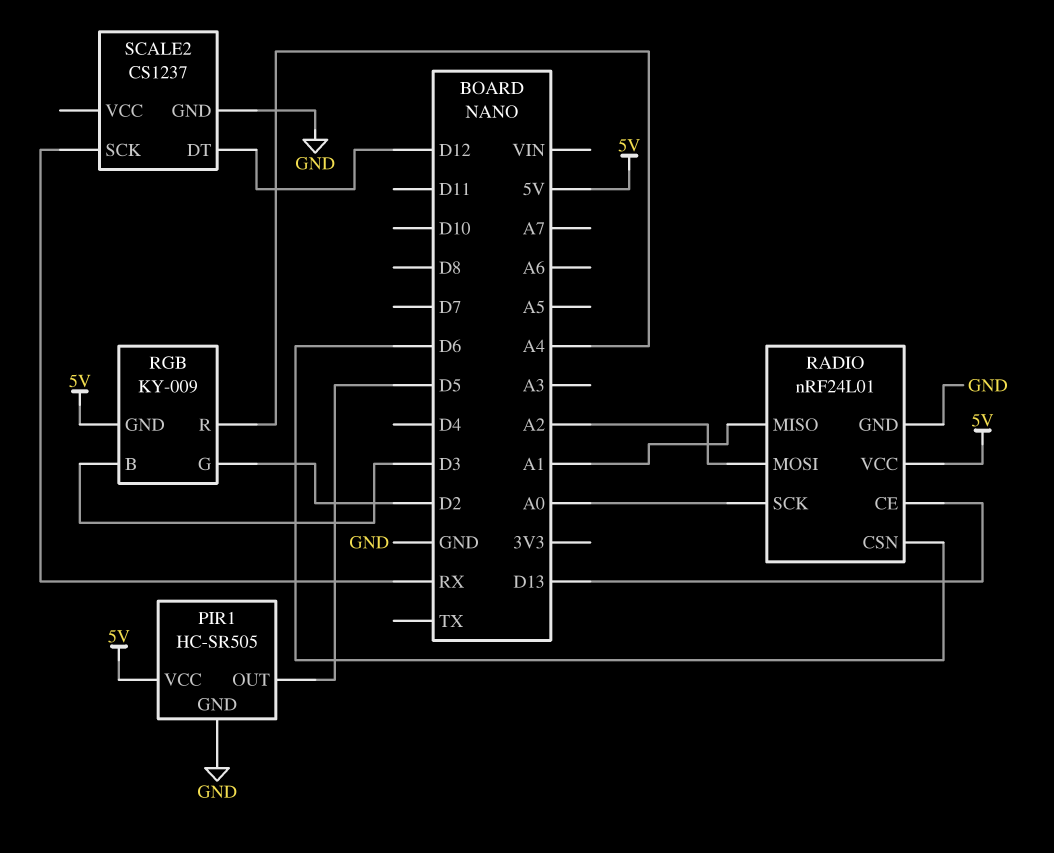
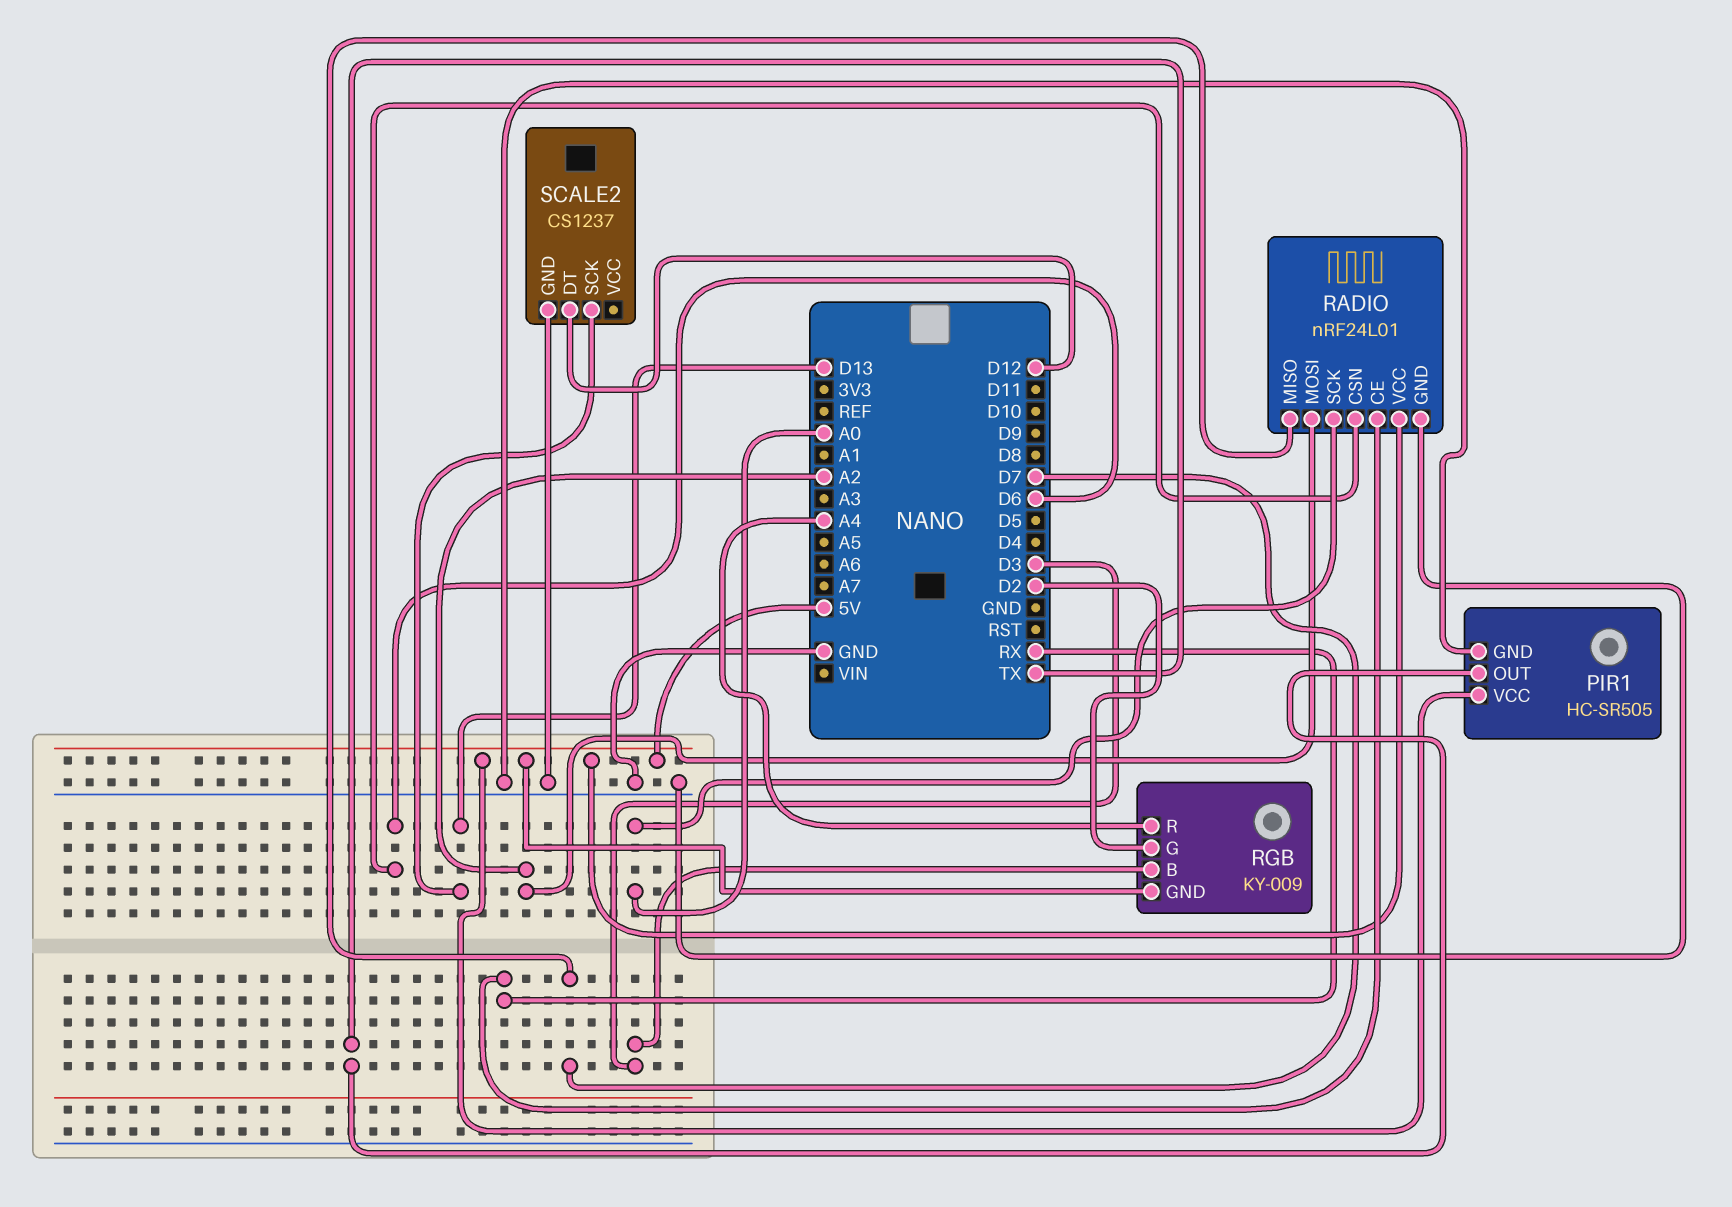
PIR1 pin OUT: D5 -> TX
RADIO pin CE: D13 -> RX
RADIO pin MISO: A1 -> D7
SCALE2 pin SCK: RX -> D13

